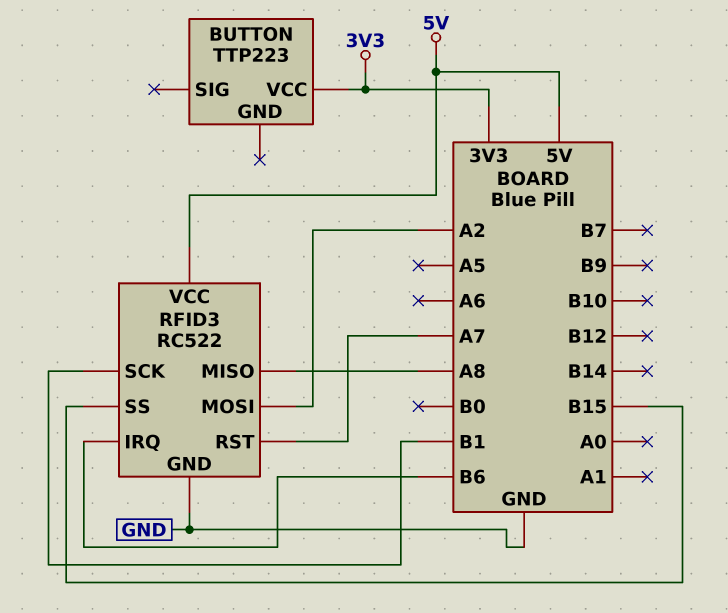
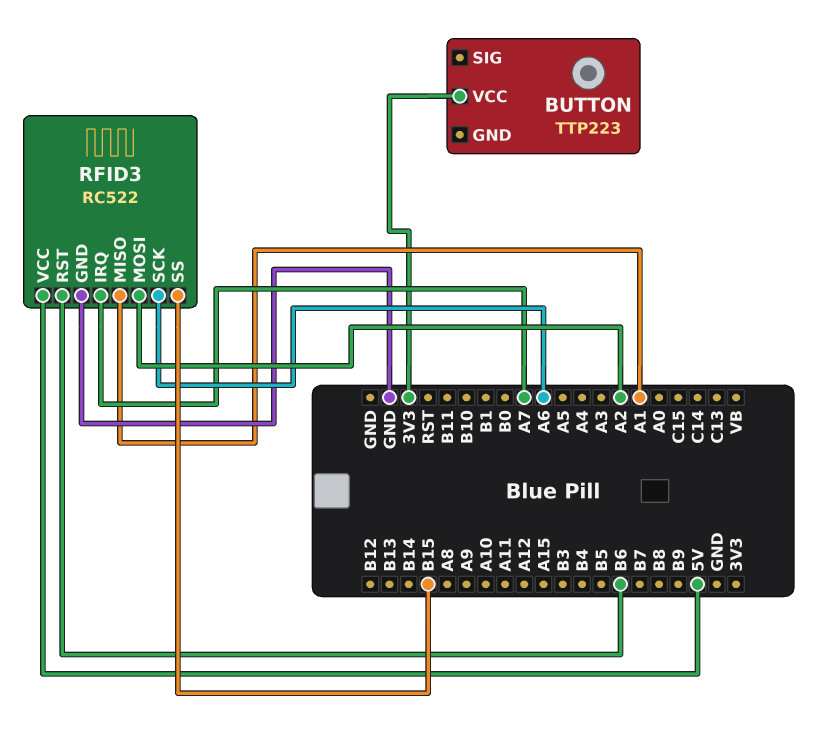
RFID3 pin IRQ: B6 -> A7
RFID3 pin MISO: A8 -> A1
RFID3 pin RST: A7 -> B6
RFID3 pin SCK: B1 -> A6

